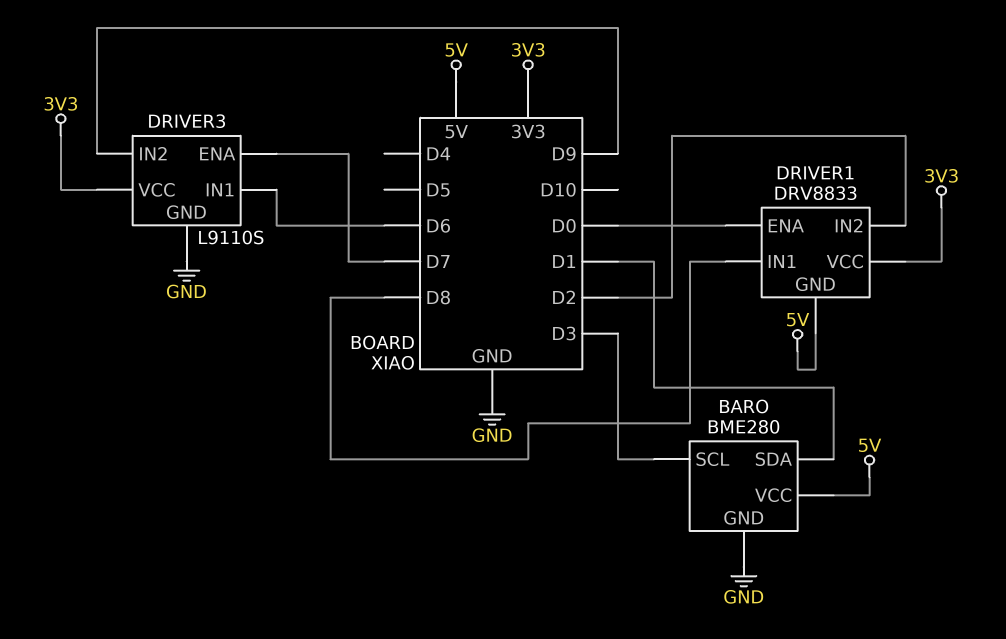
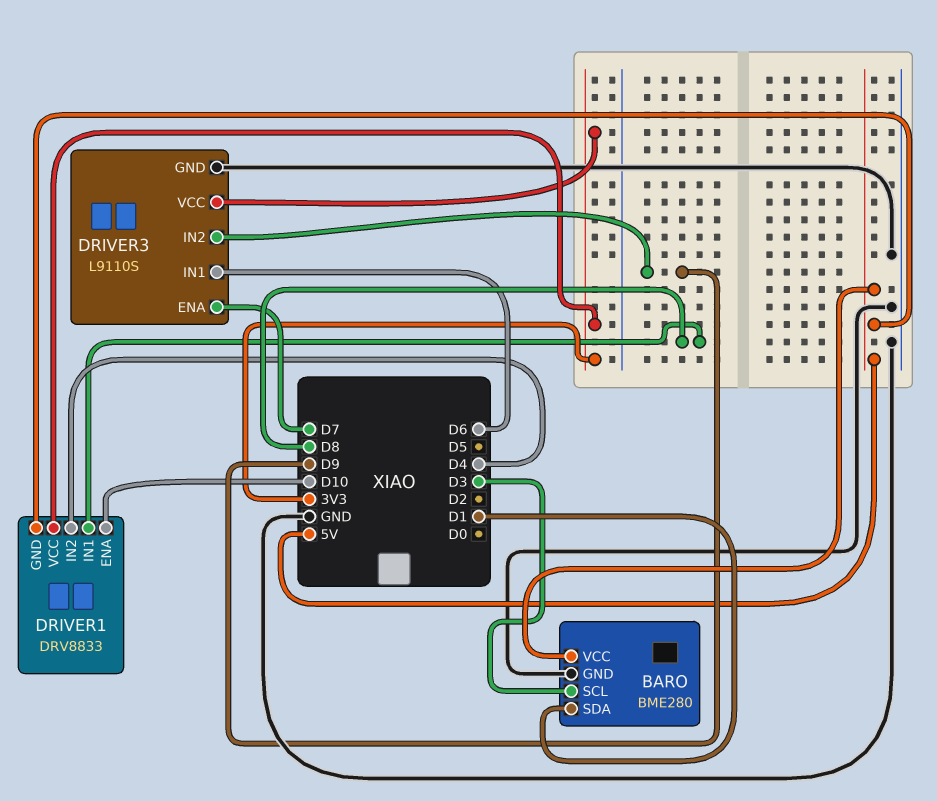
DRIVER1 pin ENA: D0 -> D10
DRIVER1 pin IN2: D2 -> D4

